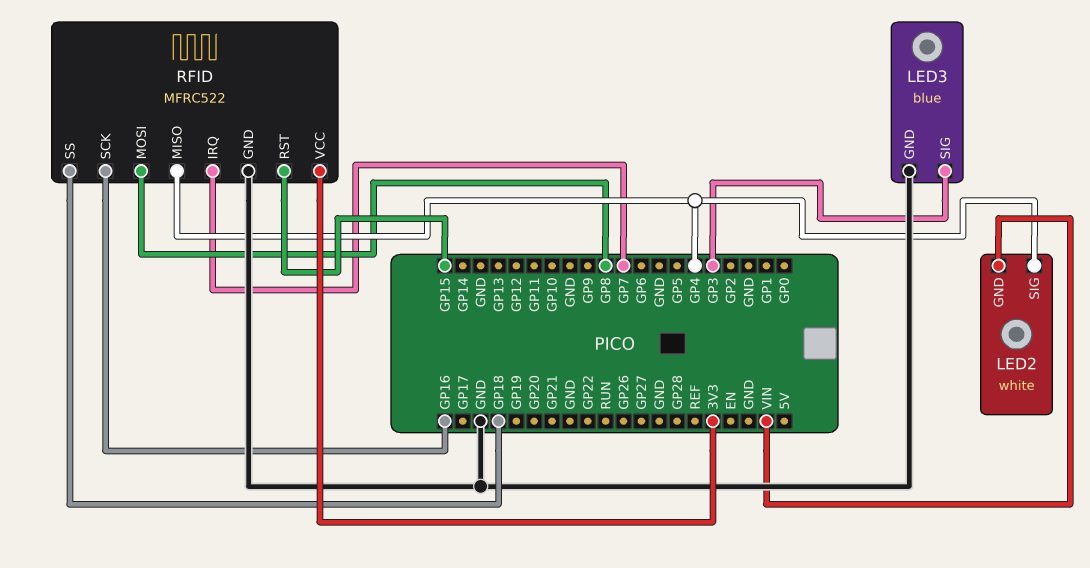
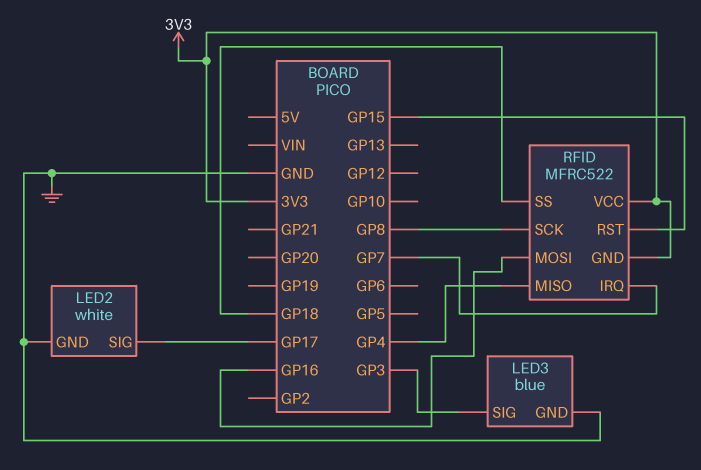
LED2 pin GND: VIN -> GND
LED2 pin SIG: GP4 -> GP17
RFID pin GND: GND -> 3V3
RFID pin MOSI: GP8 -> GP16
RFID pin SCK: GP16 -> GP8

